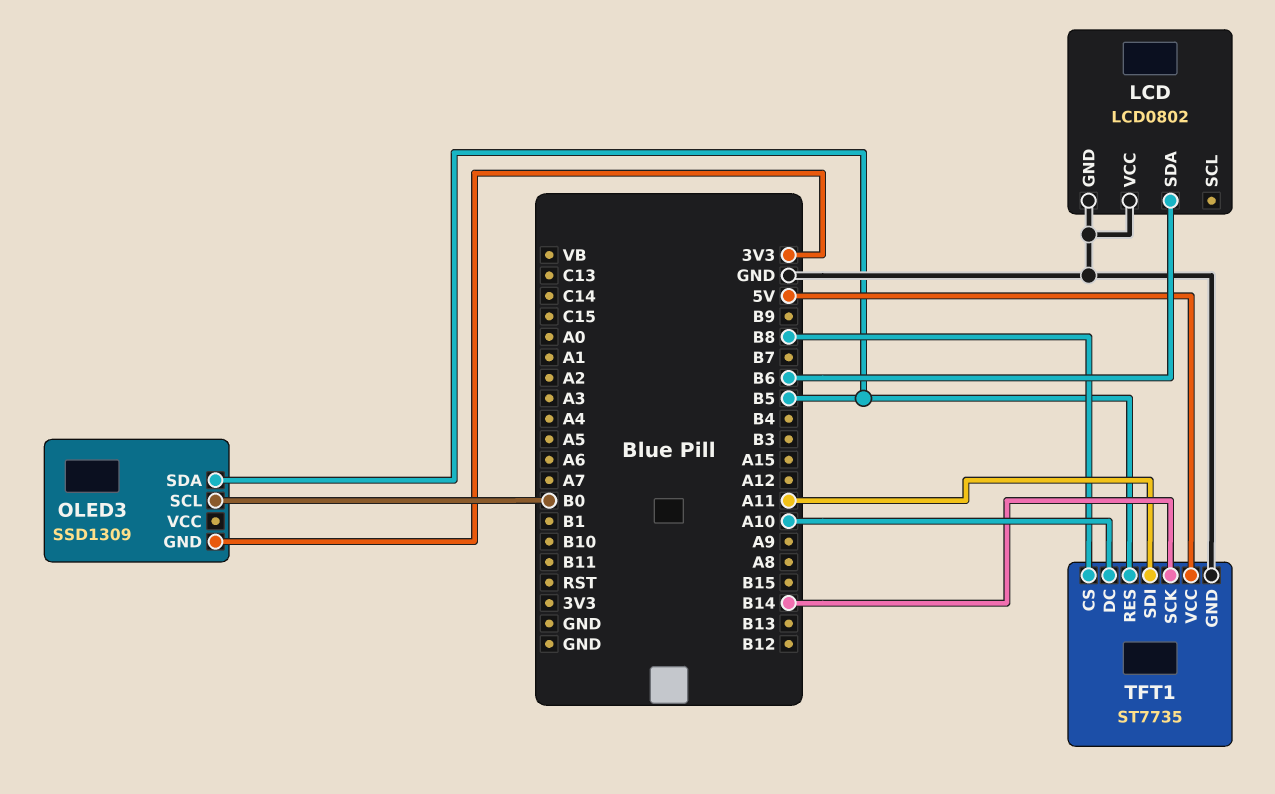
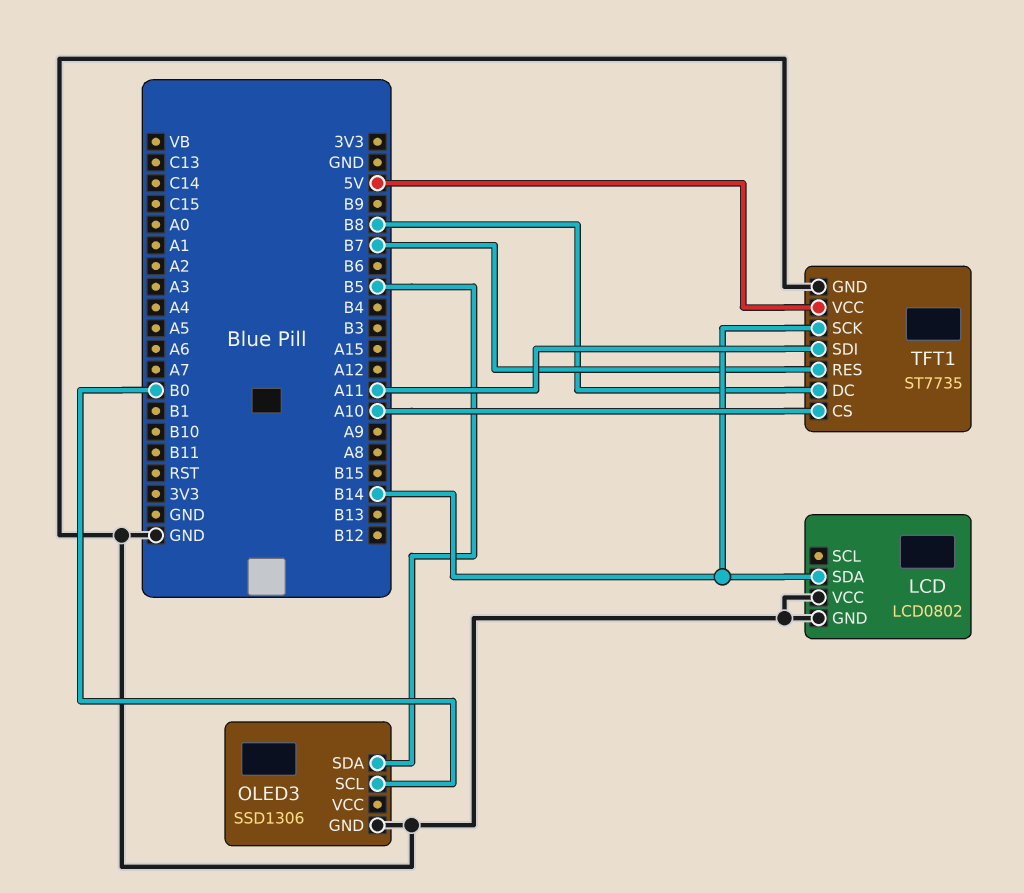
LCD pin SDA: B6 -> B14
OLED3: SSD1309 -> SSD1306
OLED3 pin GND: 3V3 -> GND
TFT1 pin CS: B8 -> A10
TFT1 pin DC: A10 -> B8
TFT1 pin RES: B5 -> B7

